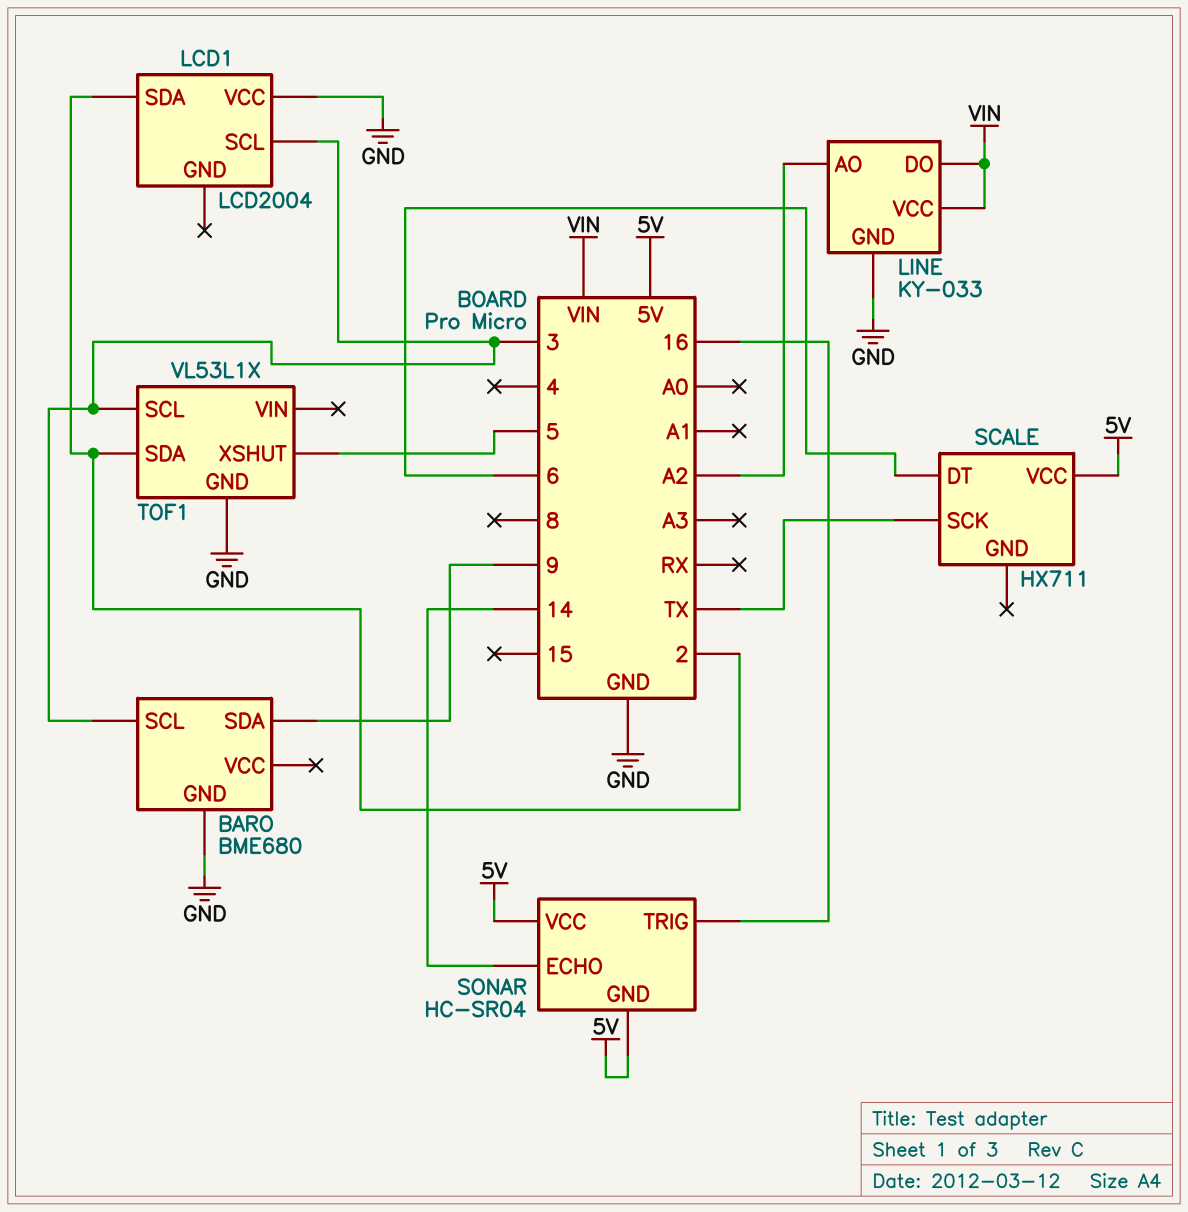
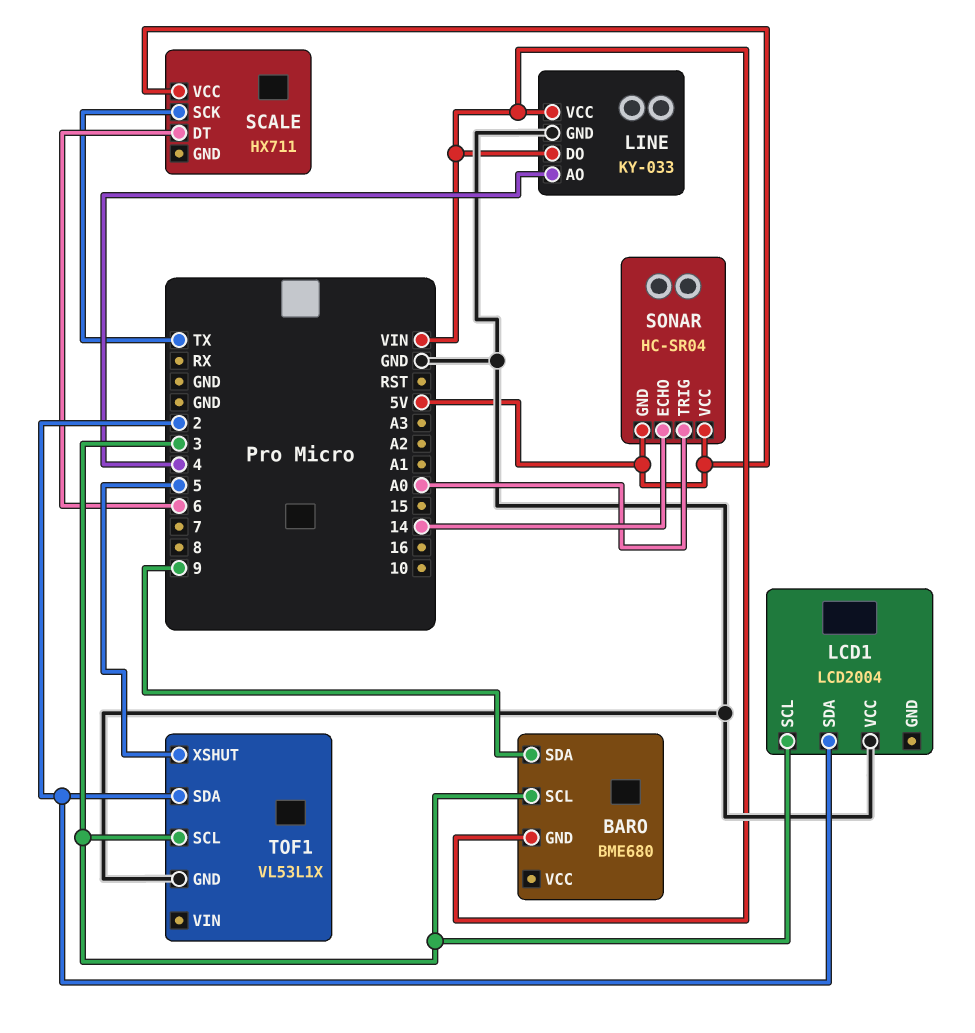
BARO pin GND: GND -> VIN
LINE pin AO: A2 -> 4
SONAR pin TRIG: 16 -> A0

